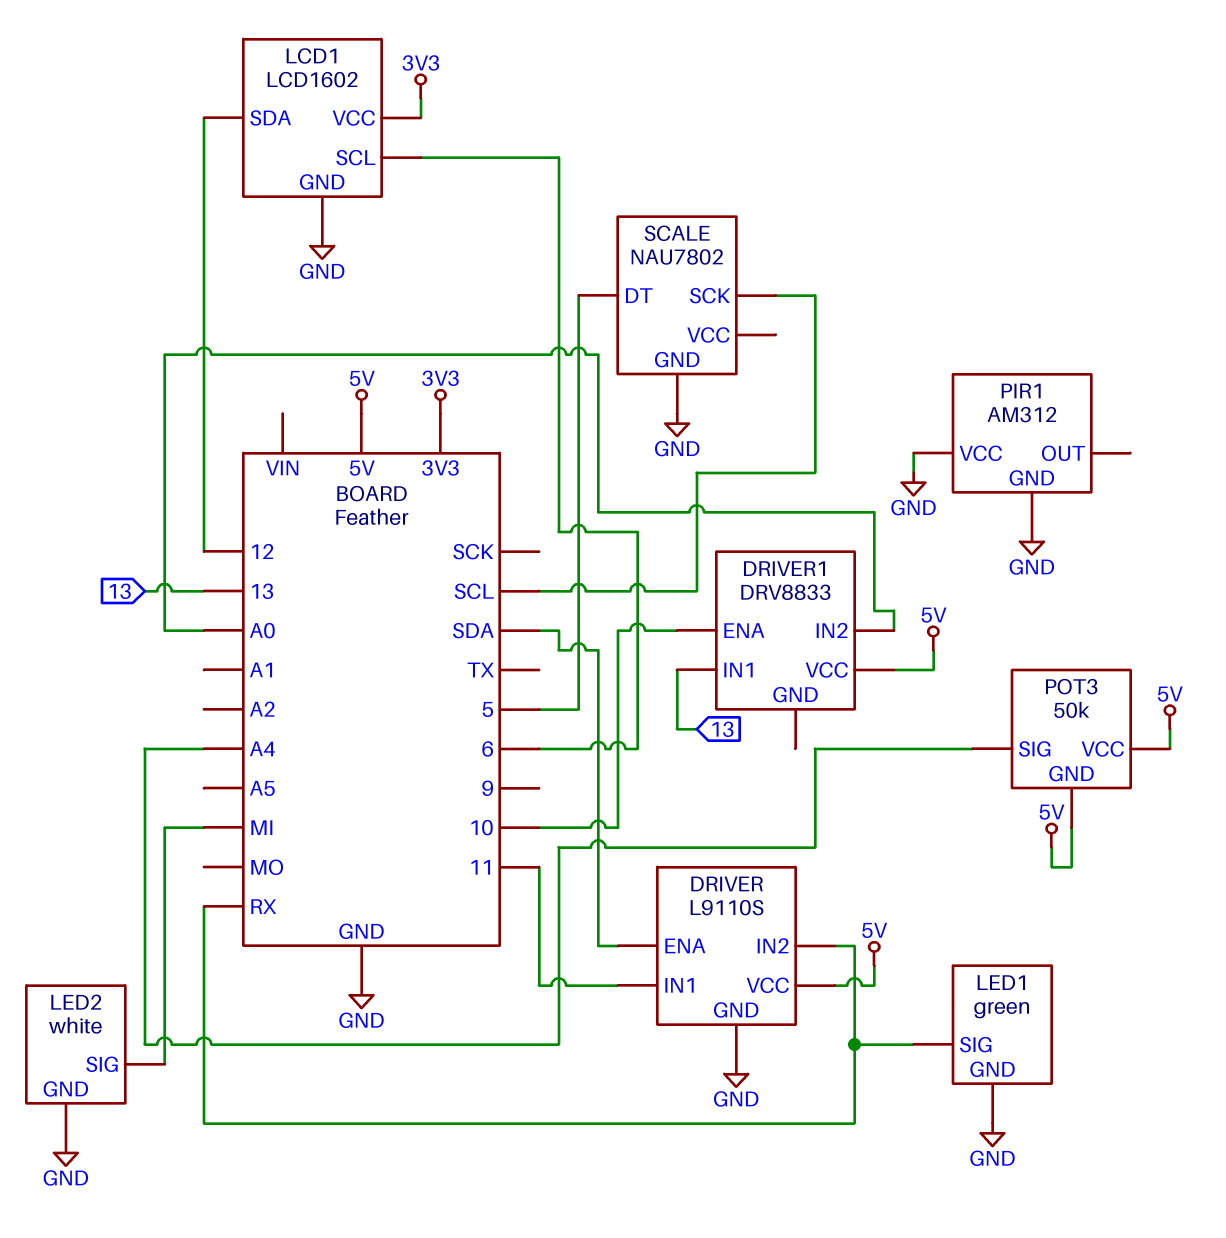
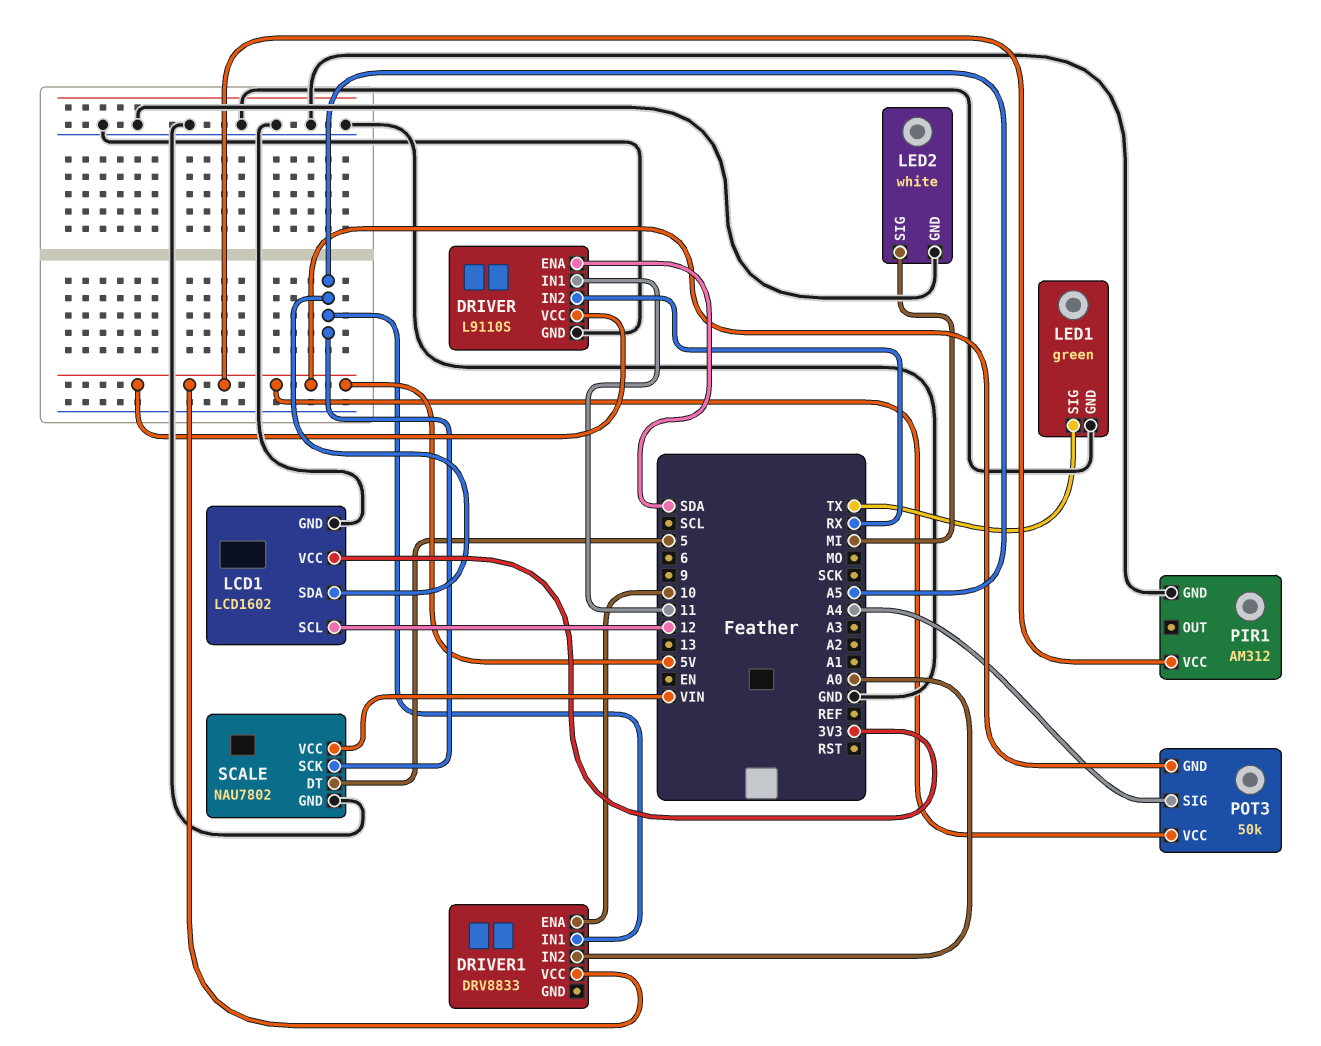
DRIVER1 pin IN1: 13 -> A5
LCD1 pin SCL: 6 -> 12
LCD1 pin SDA: 12 -> A5
LED1 pin SIG: RX -> TX
PIR1 pin VCC: GND -> 5V
SCALE pin SCK: SCL -> A5
SCALE pin VCC: none -> VIN

